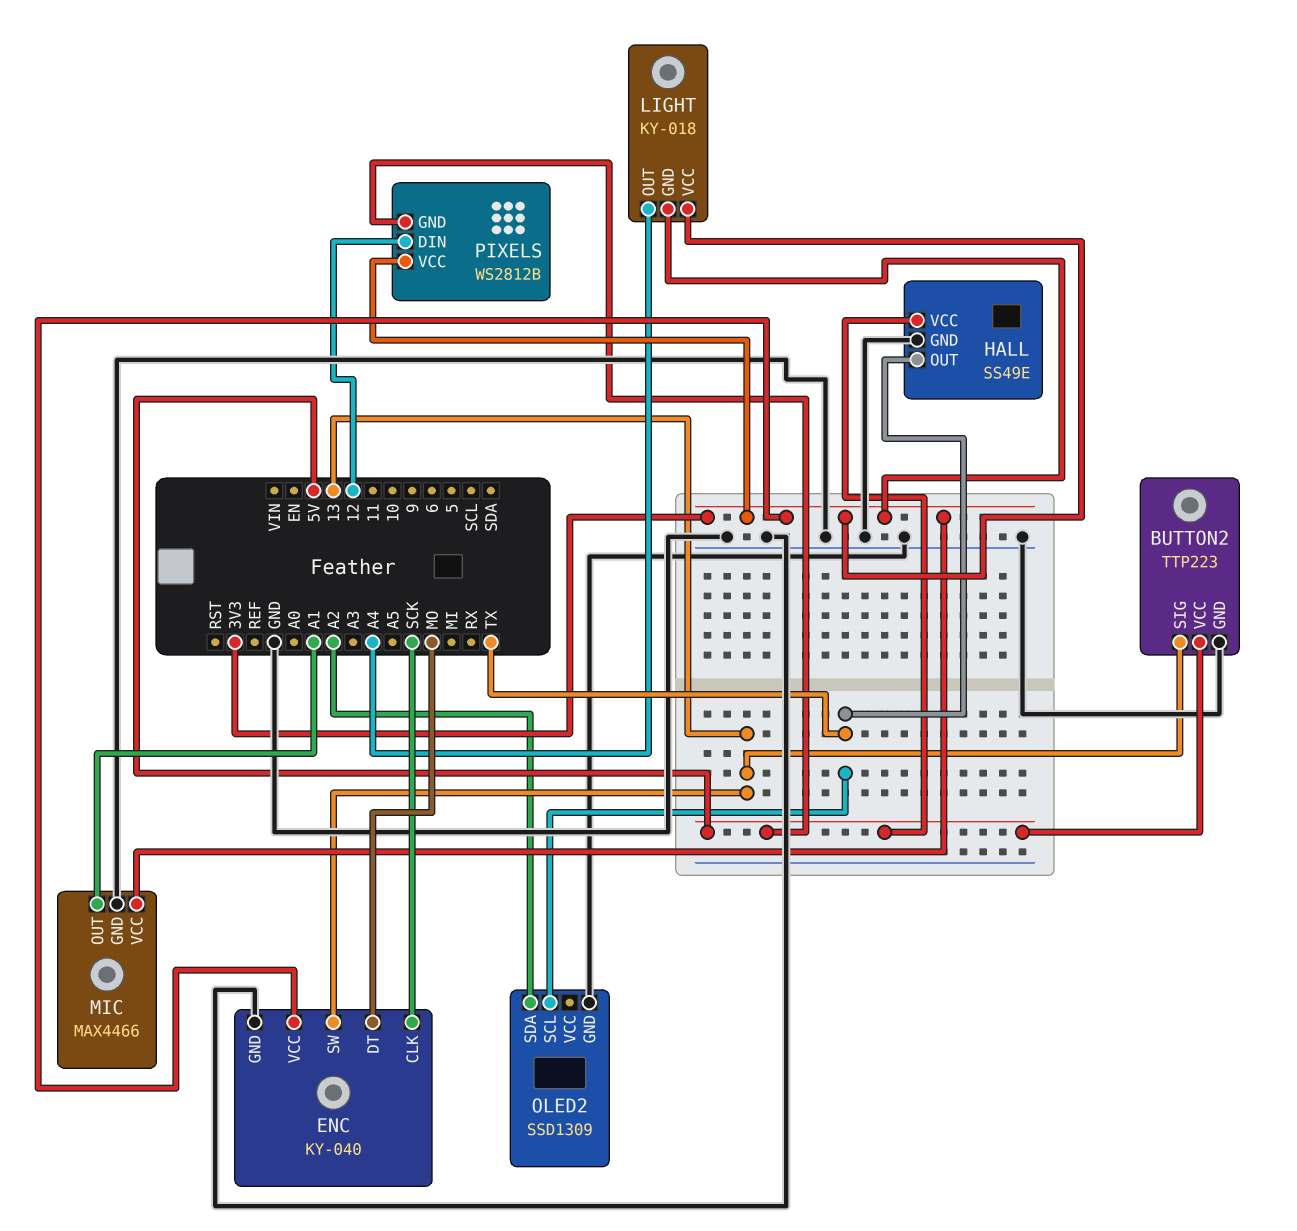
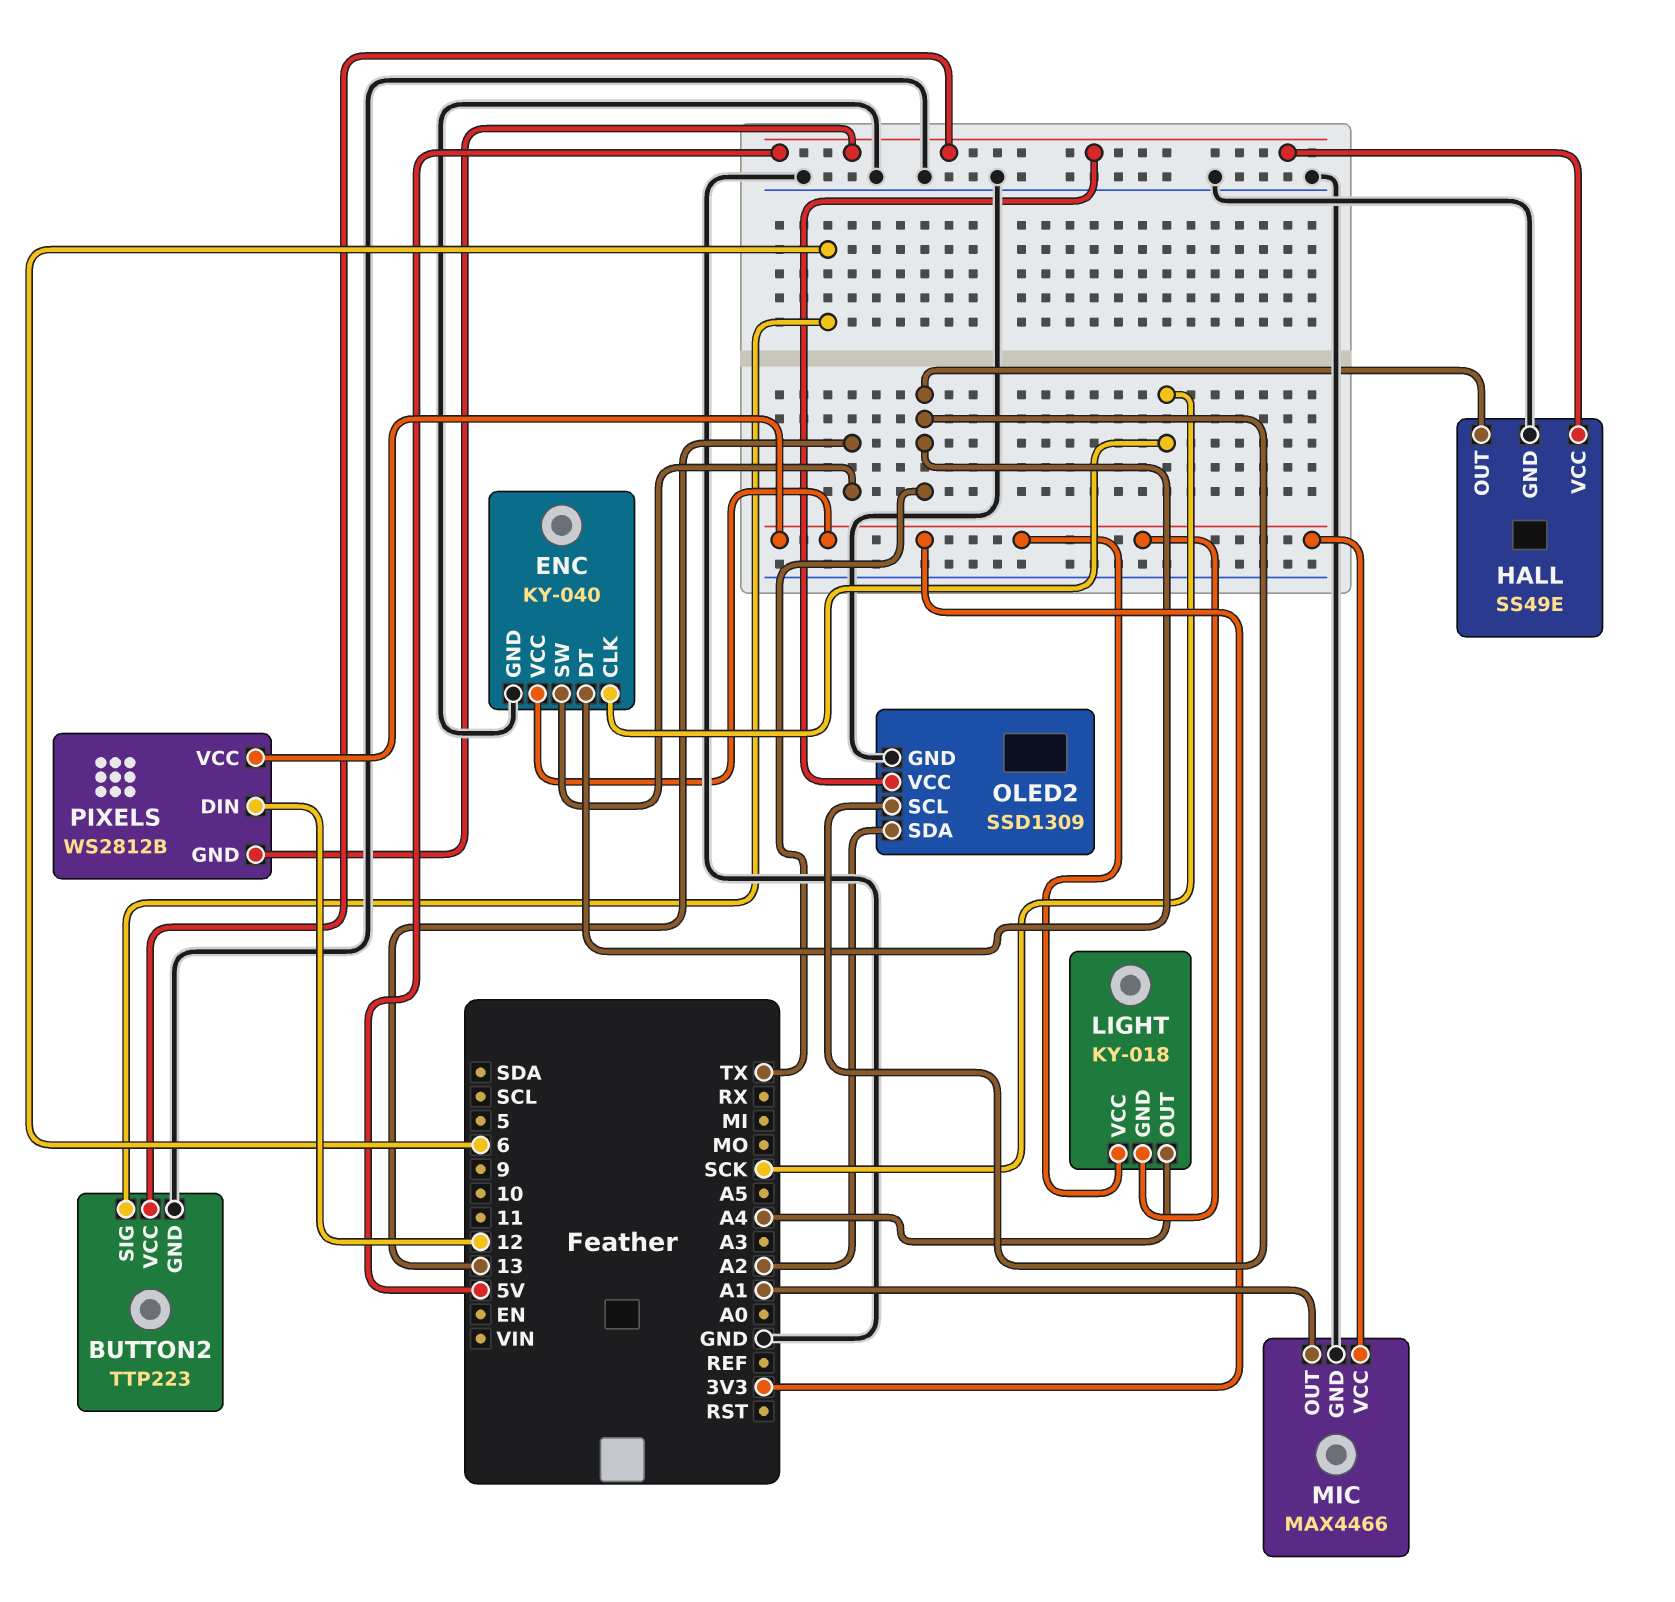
BUTTON2 pin SIG: 13 -> 6
ENC pin DT: MO -> TX
OLED2 pin VCC: none -> 5V

